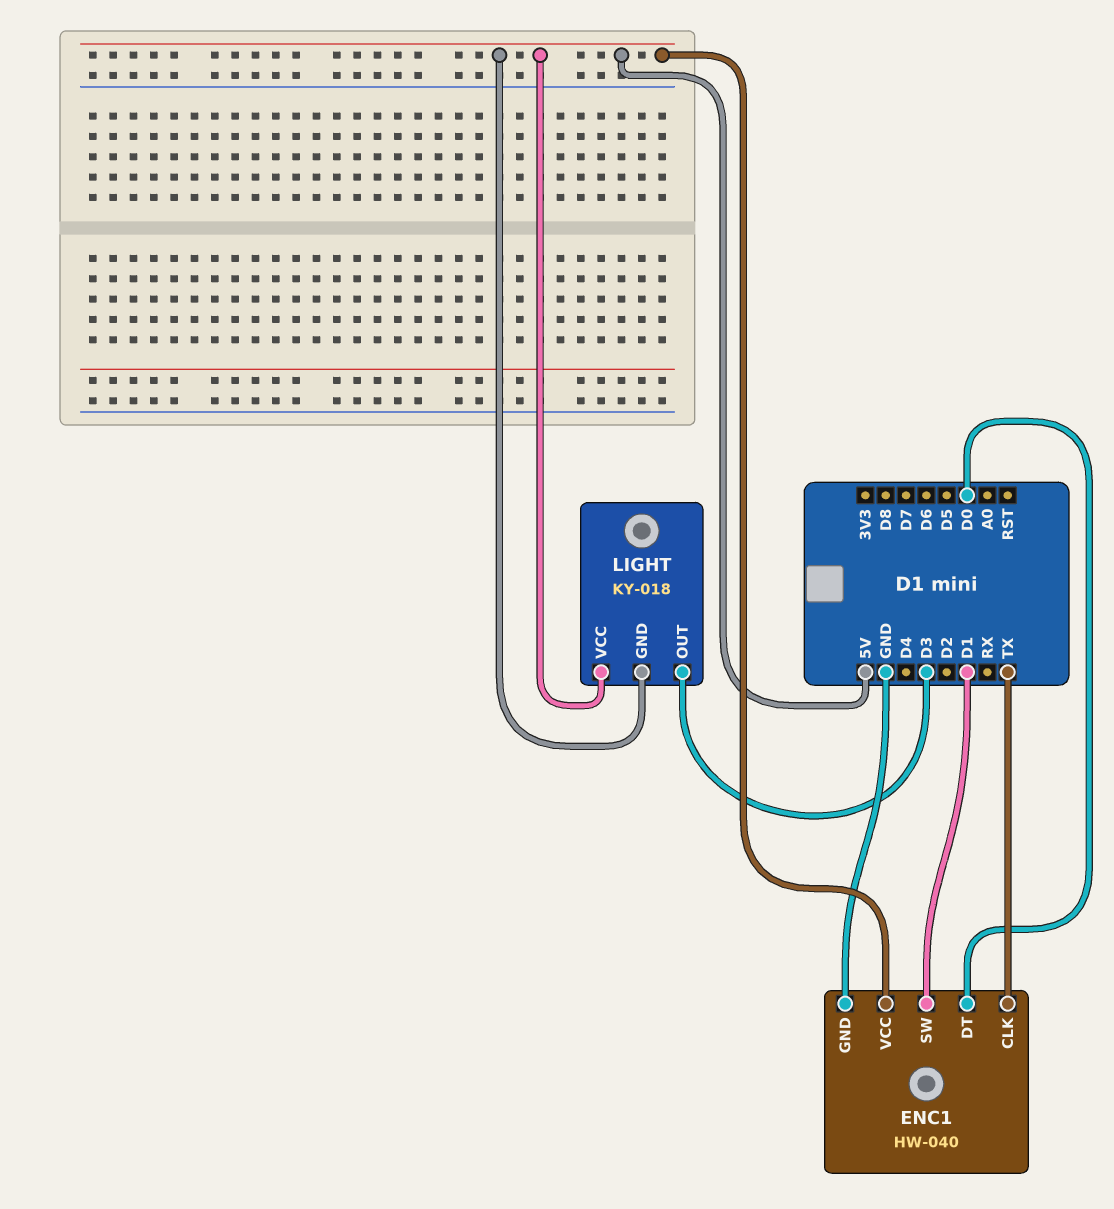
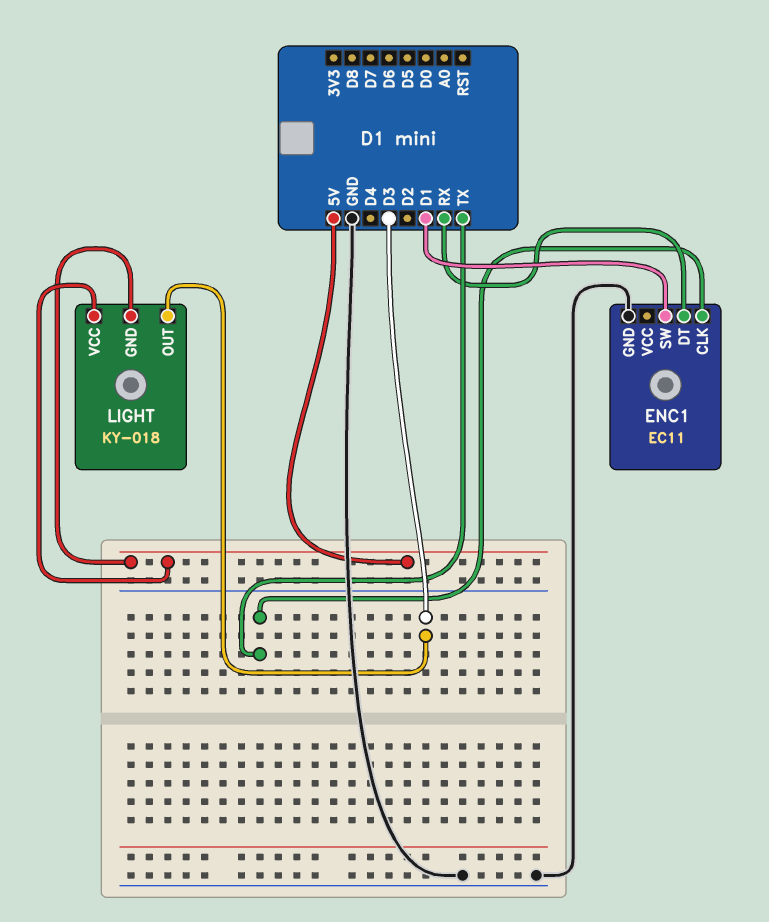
ENC1: HW-040 -> EC11
ENC1 pin DT: D0 -> RX
ENC1 pin VCC: 5V -> none

